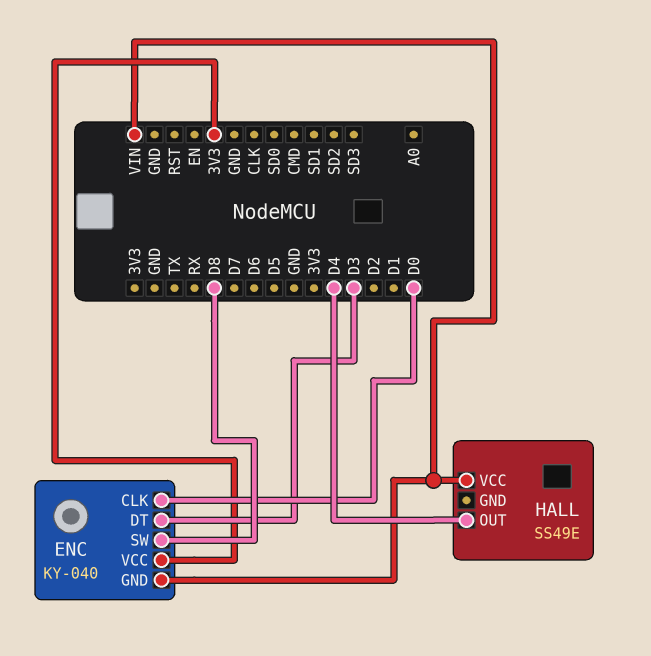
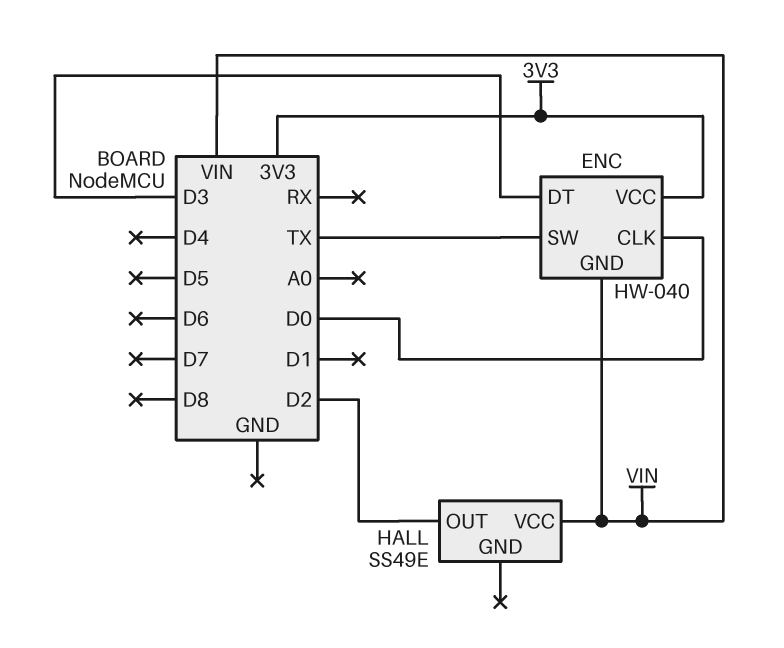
ENC: KY-040 -> HW-040
ENC pin SW: D8 -> TX
HALL pin OUT: D4 -> D2

